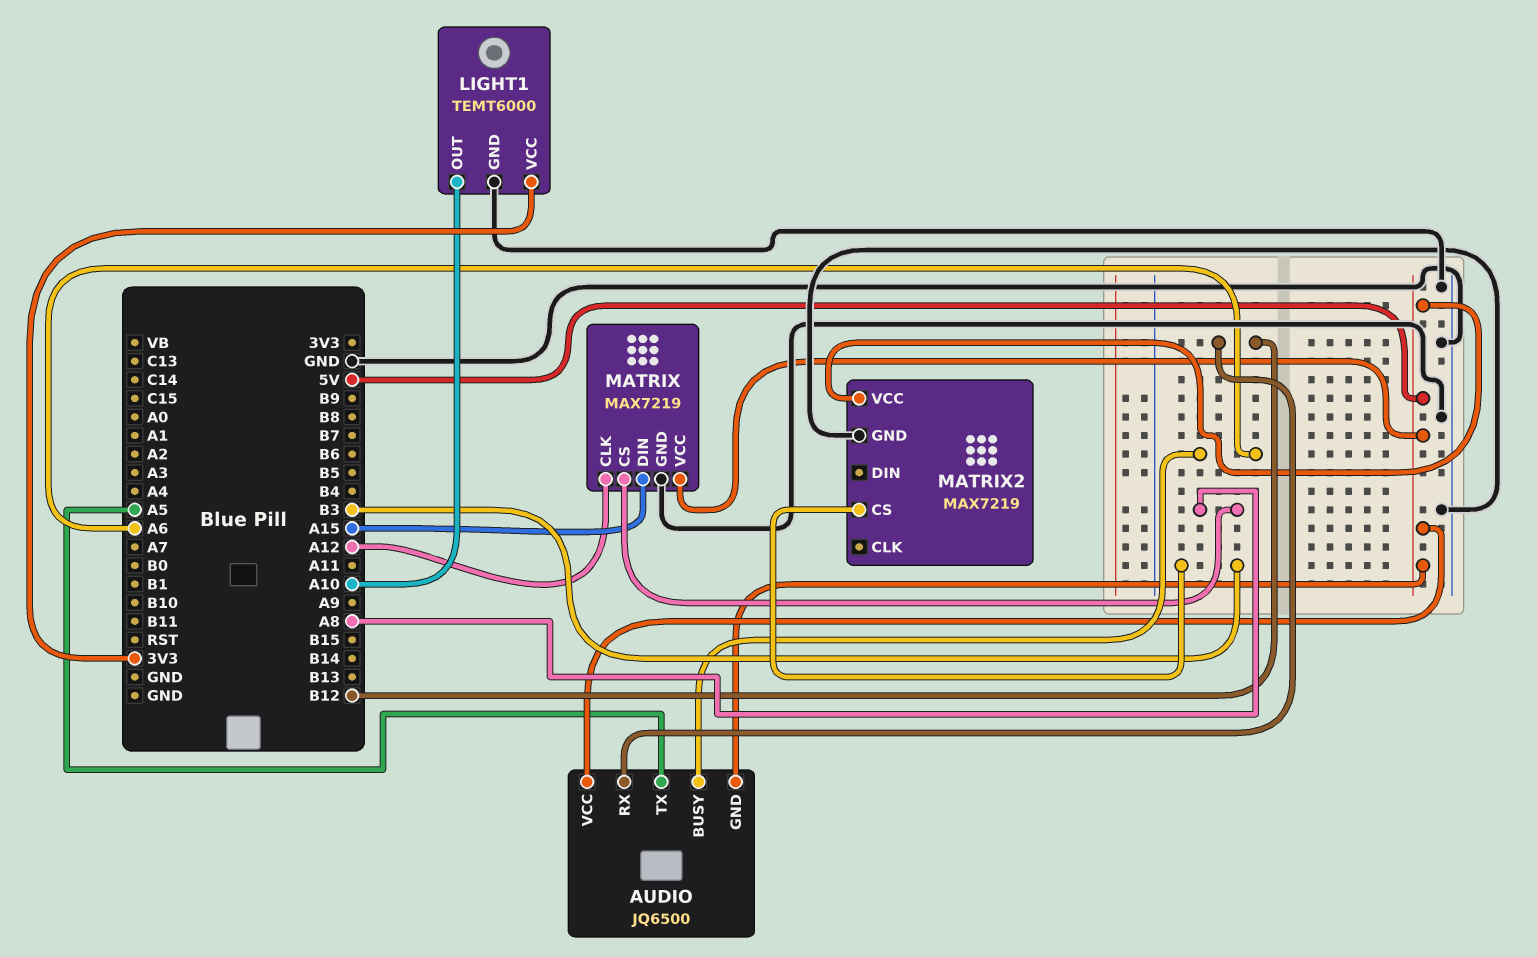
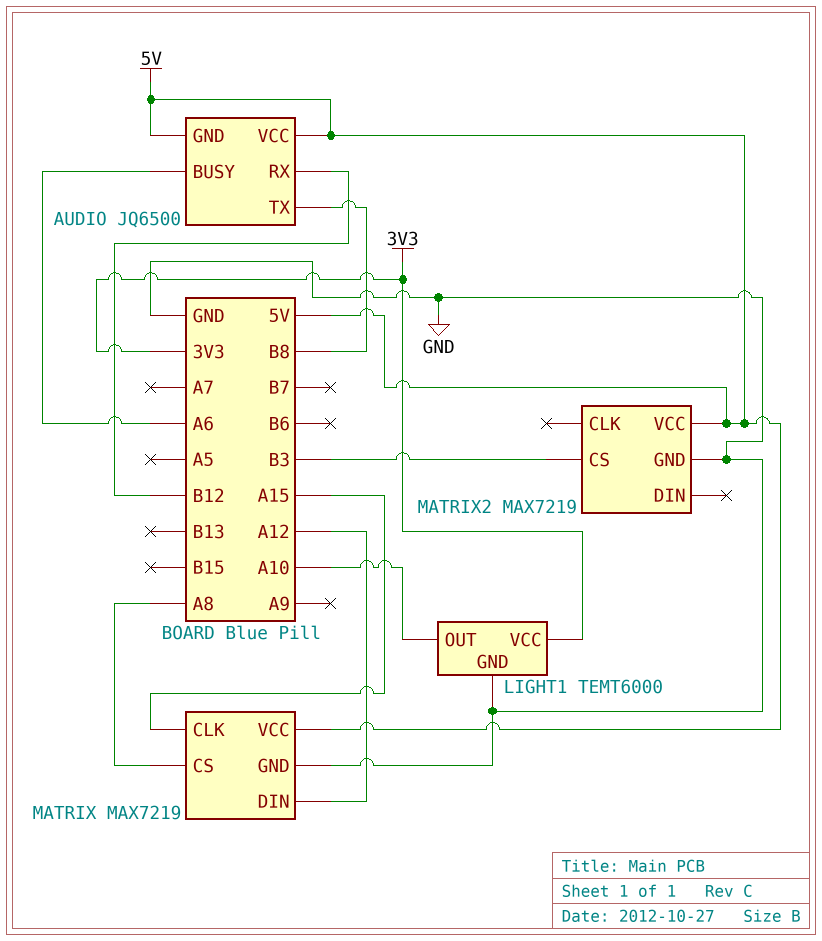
AUDIO pin TX: A5 -> B8
MATRIX pin CLK: A12 -> A15
MATRIX pin DIN: A15 -> A12

